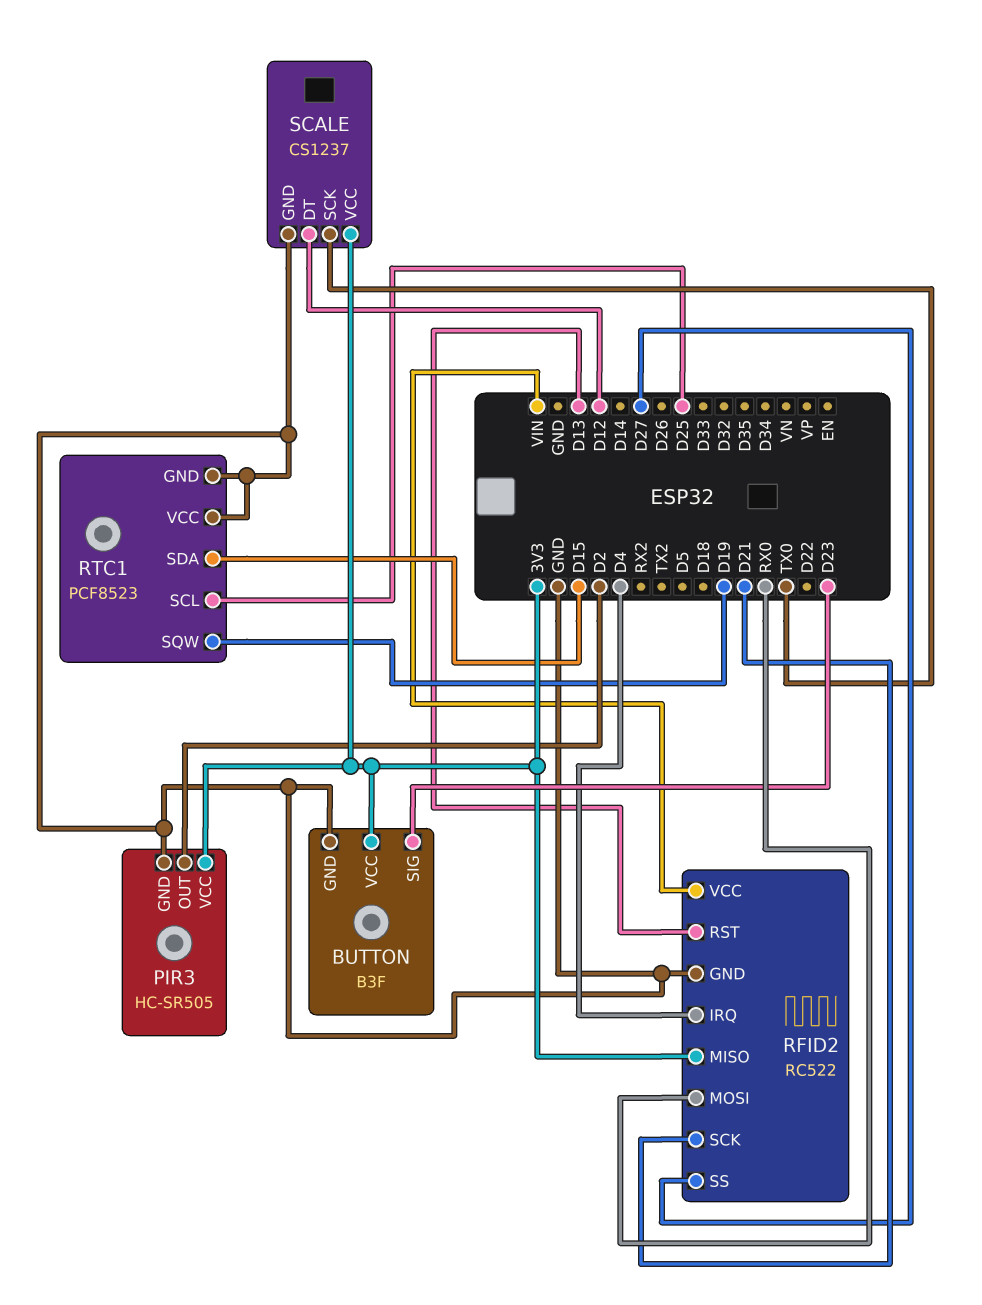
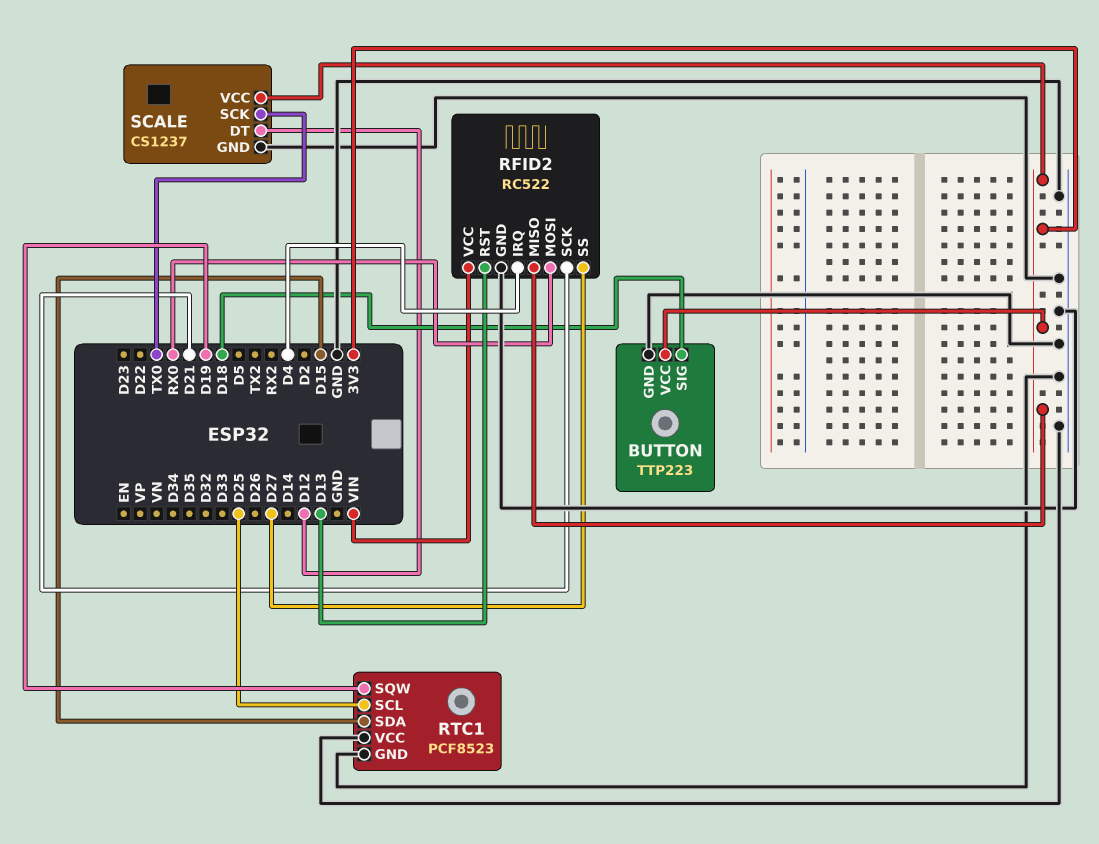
BUTTON: B3F -> TTP223
BUTTON pin SIG: D23 -> D18
PIR3: HC-SR505 -> none
PIR3 pin GND: GND -> none
PIR3 pin OUT: D2 -> none
PIR3 pin VCC: 3V3 -> none

